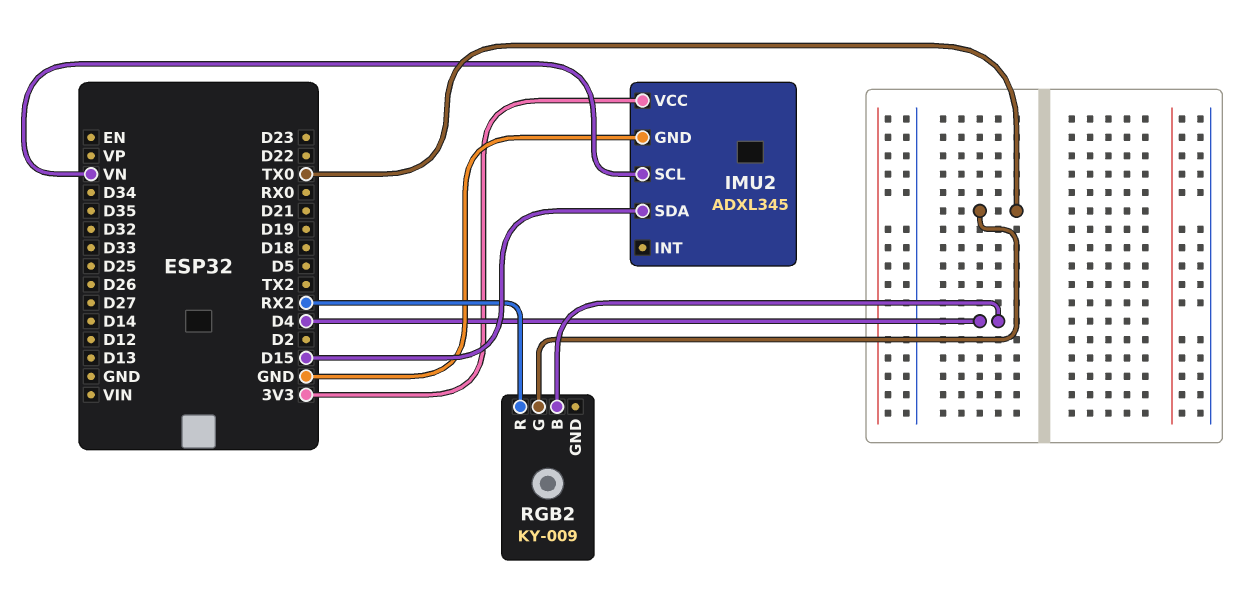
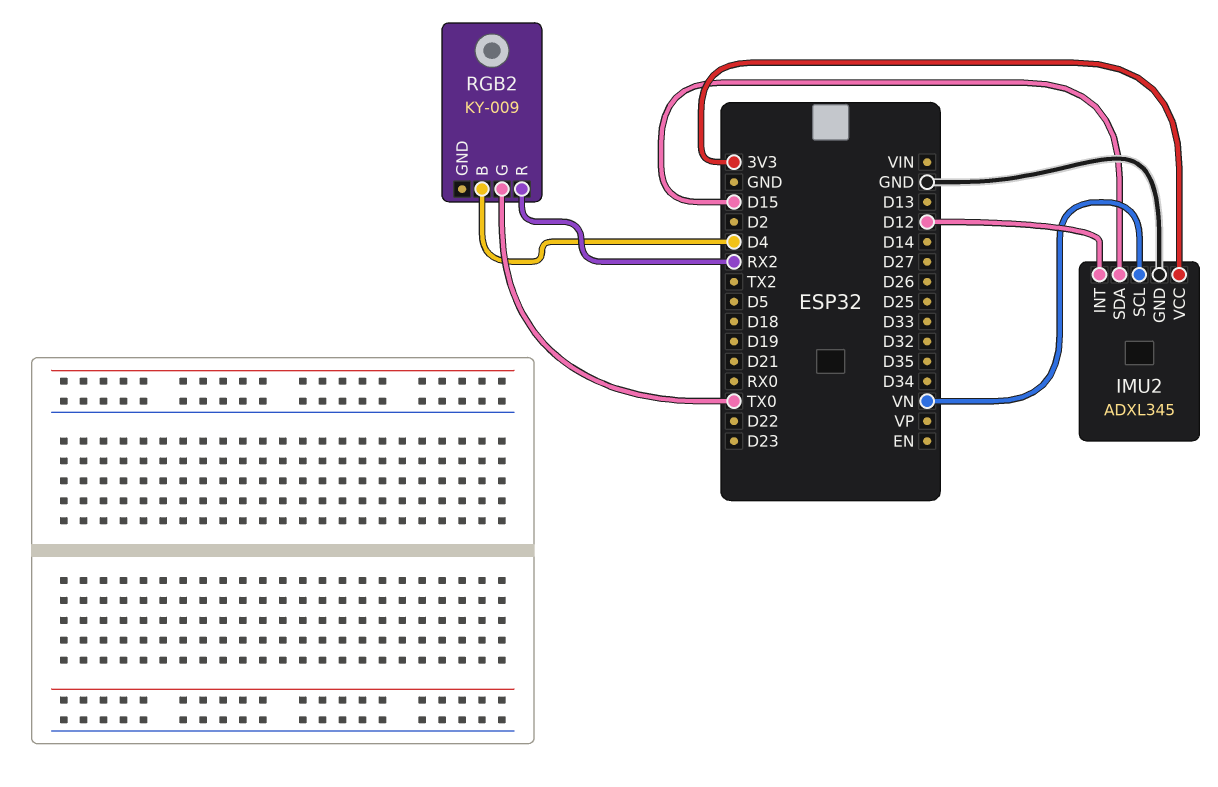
IMU2 pin INT: none -> D12

